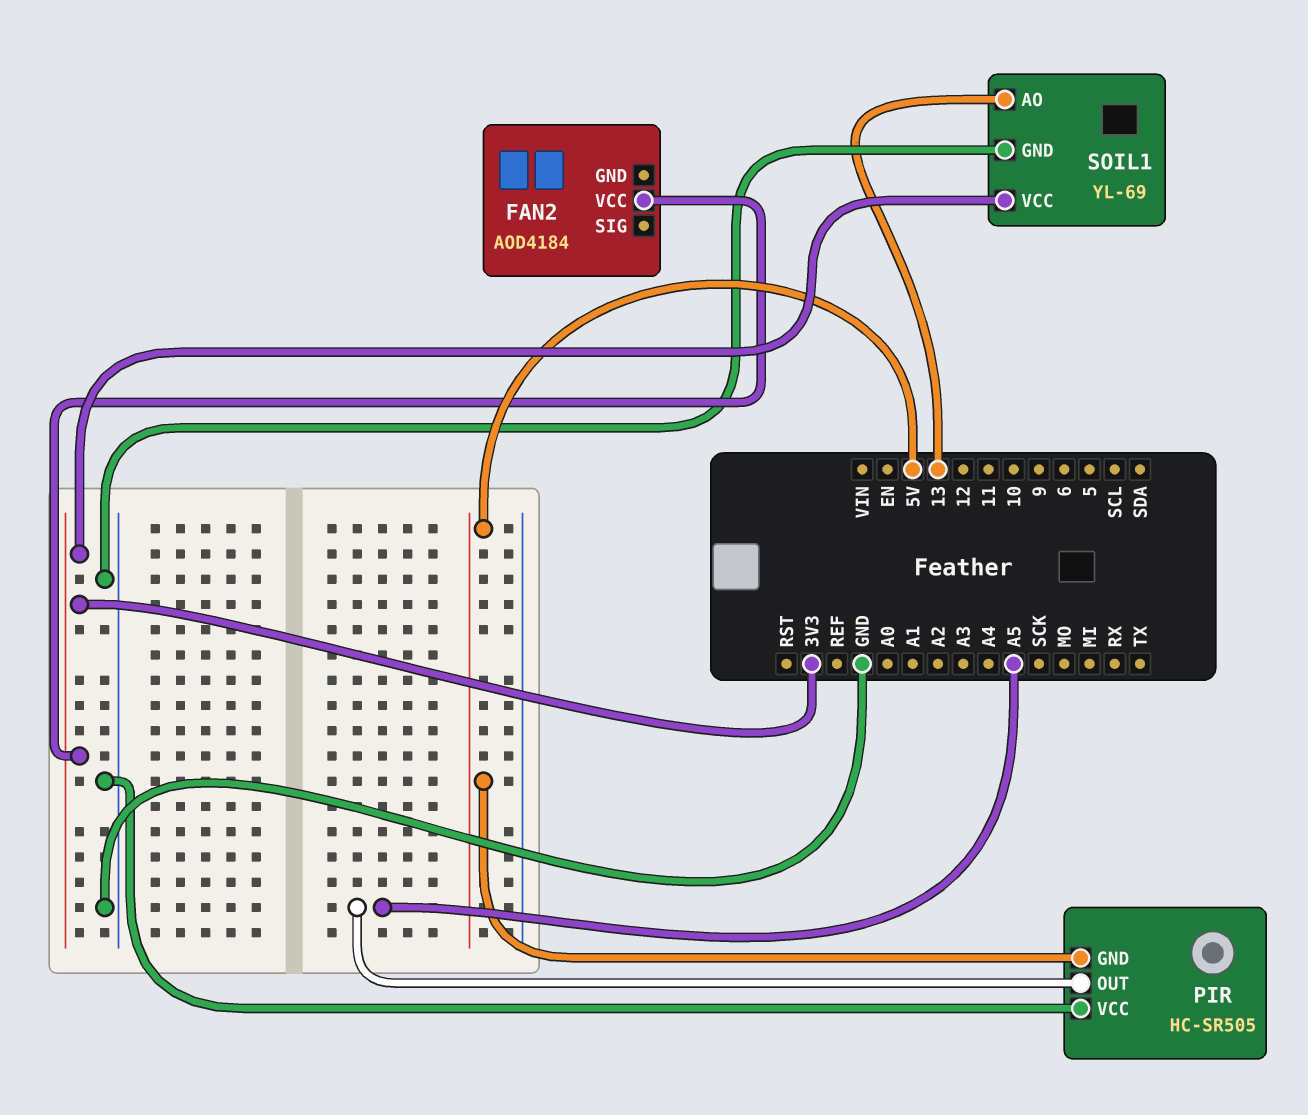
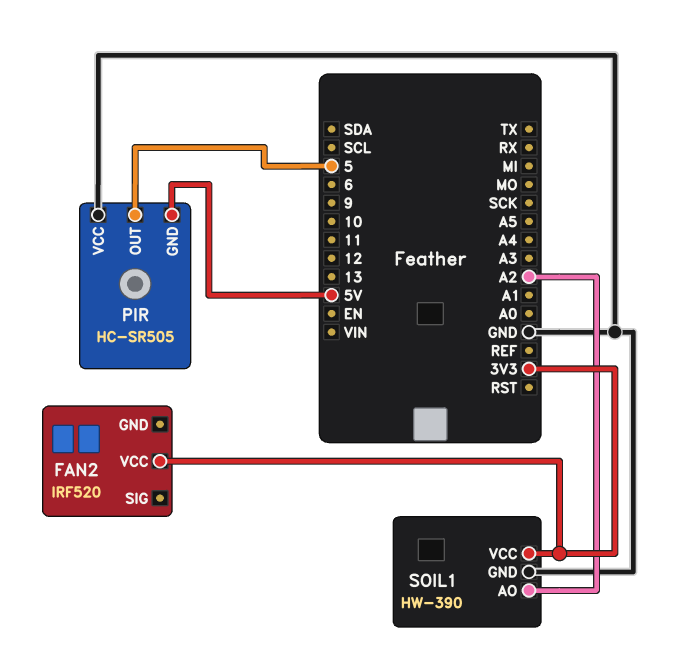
FAN2: AOD4184 -> IRF520
PIR pin OUT: A5 -> 5
SOIL1: YL-69 -> HW-390
SOIL1 pin AO: 13 -> A2

